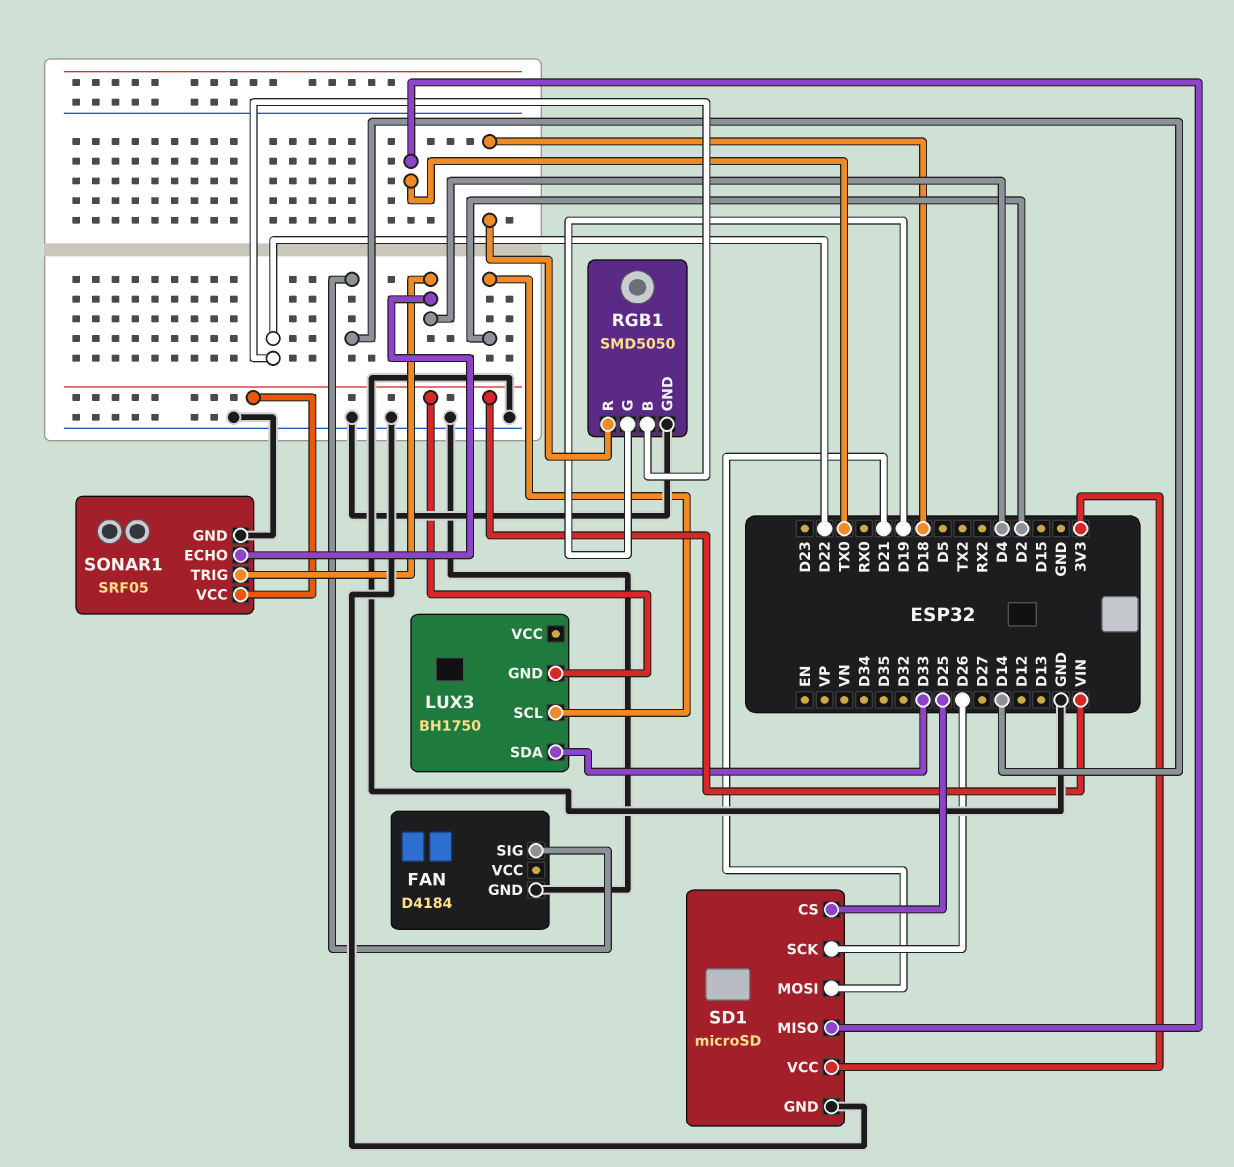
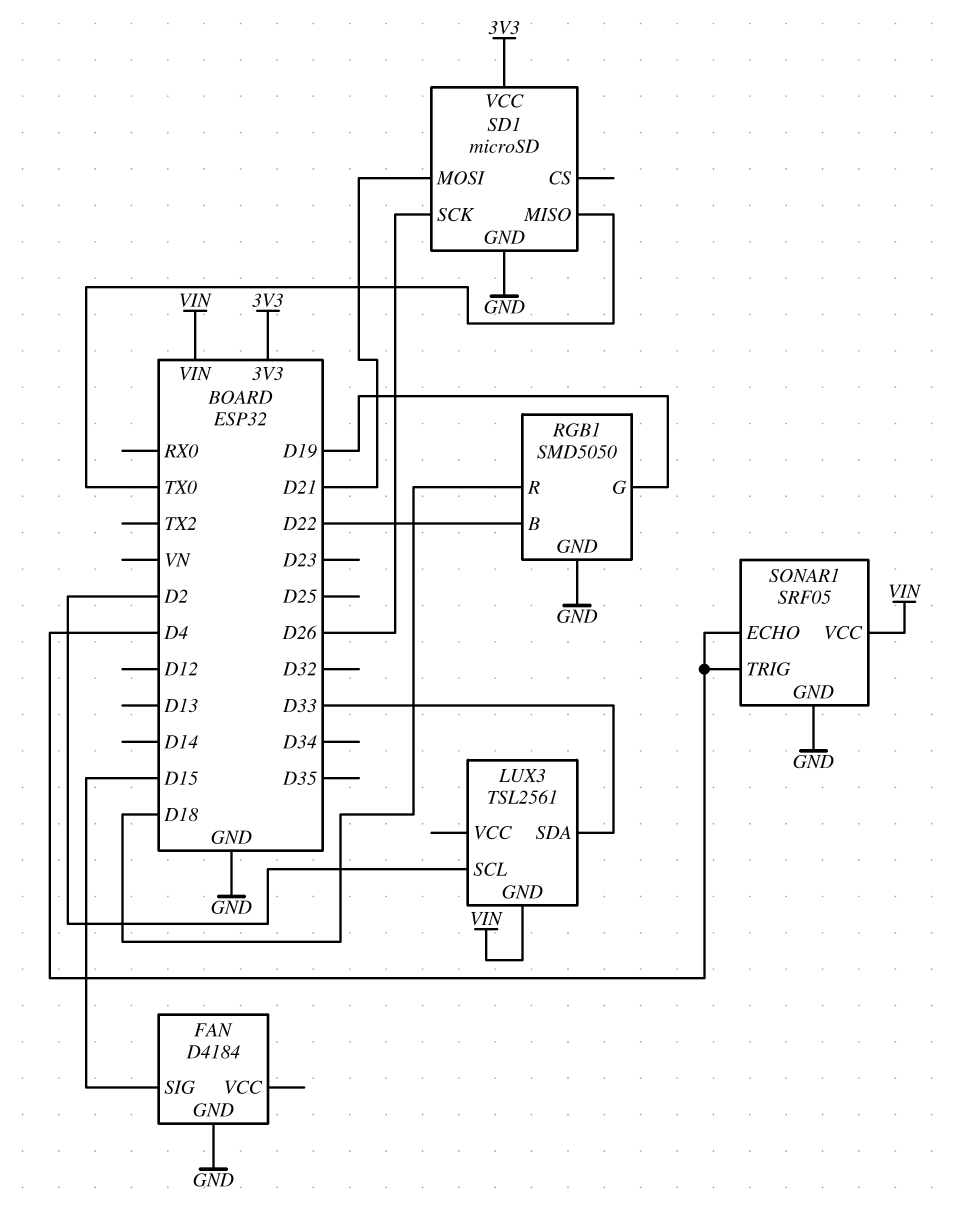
FAN pin SIG: D14 -> D15
LUX3: BH1750 -> TSL2561
SD1 pin CS: D25 -> none

